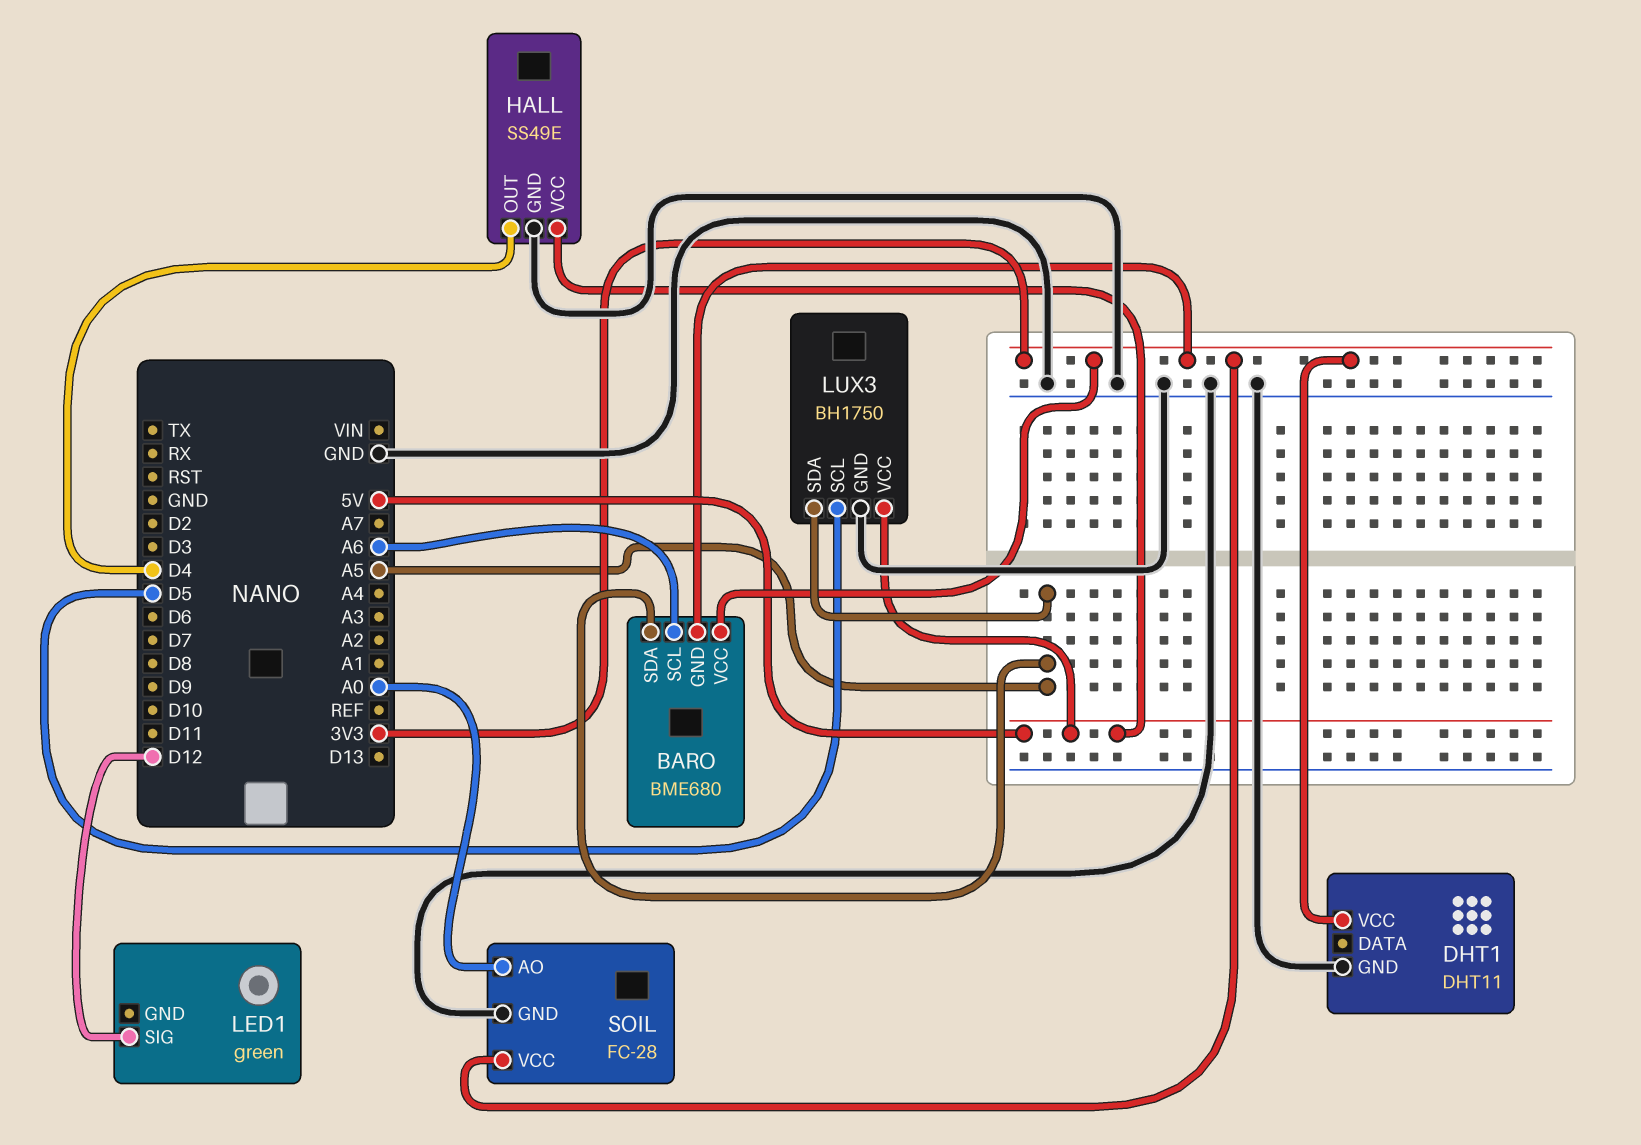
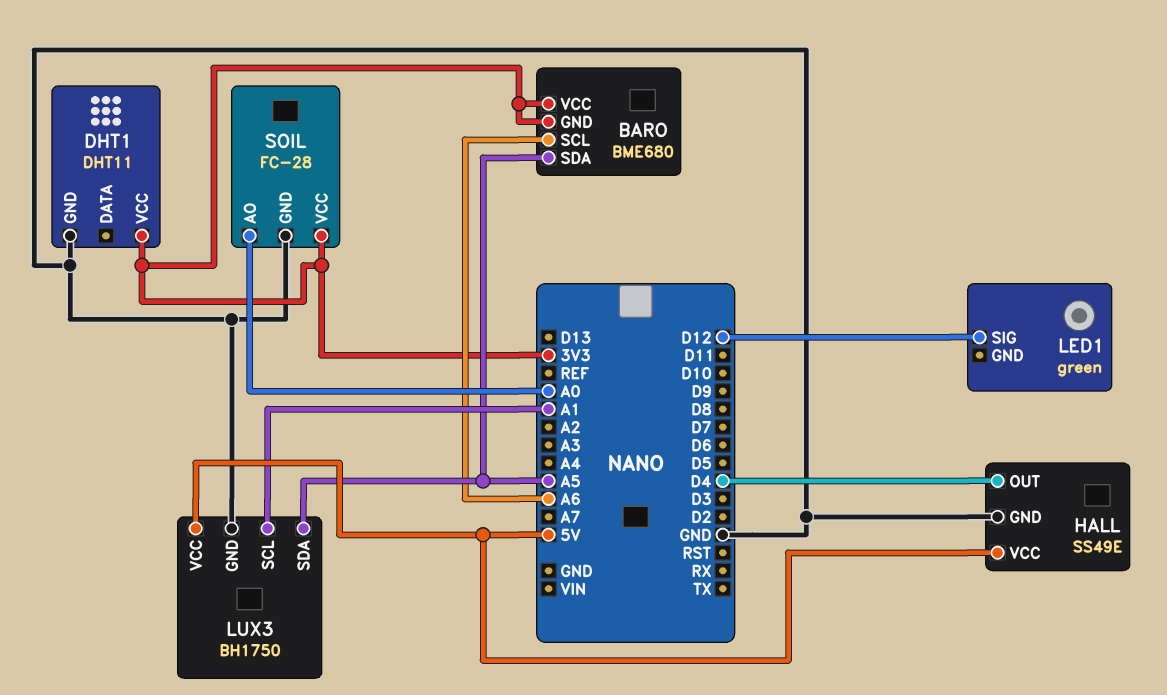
LUX3 pin SCL: D5 -> A1

